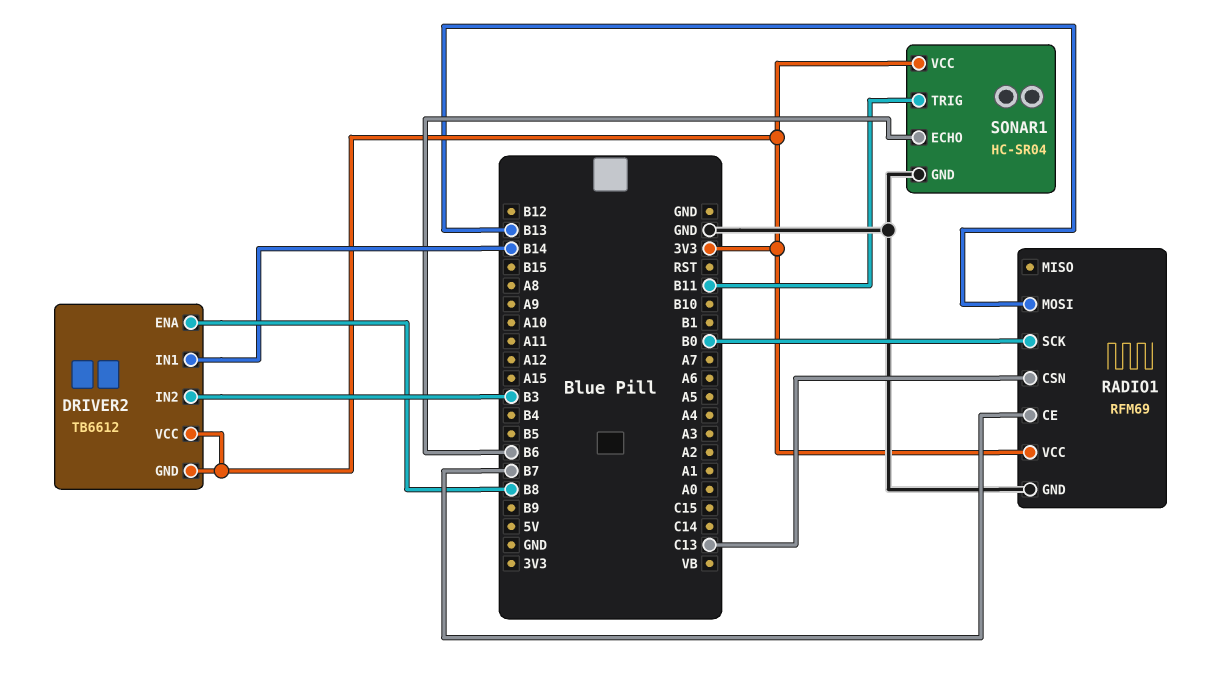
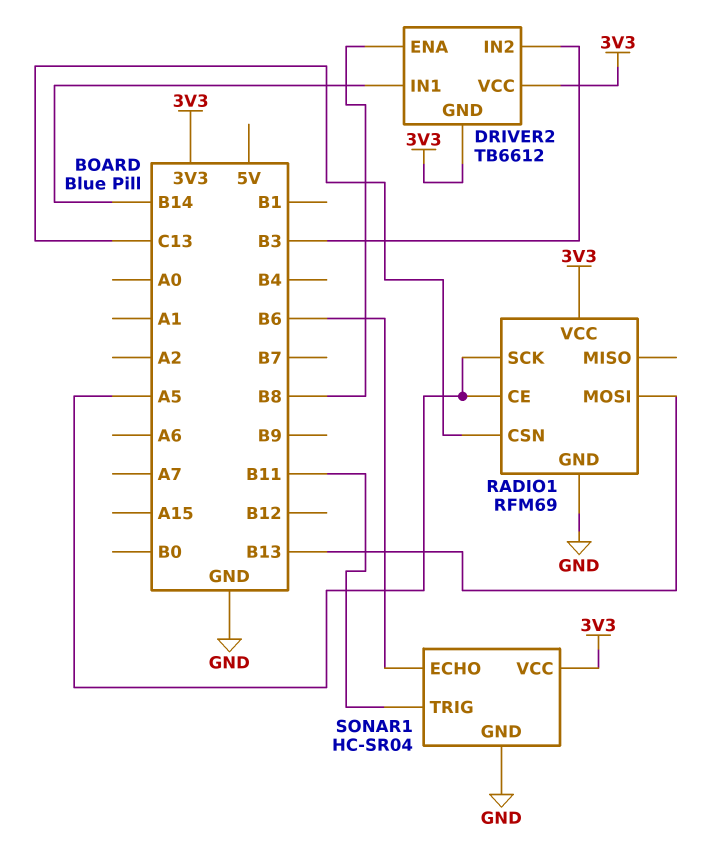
RADIO1 pin CE: B7 -> A5
RADIO1 pin SCK: B0 -> A5

